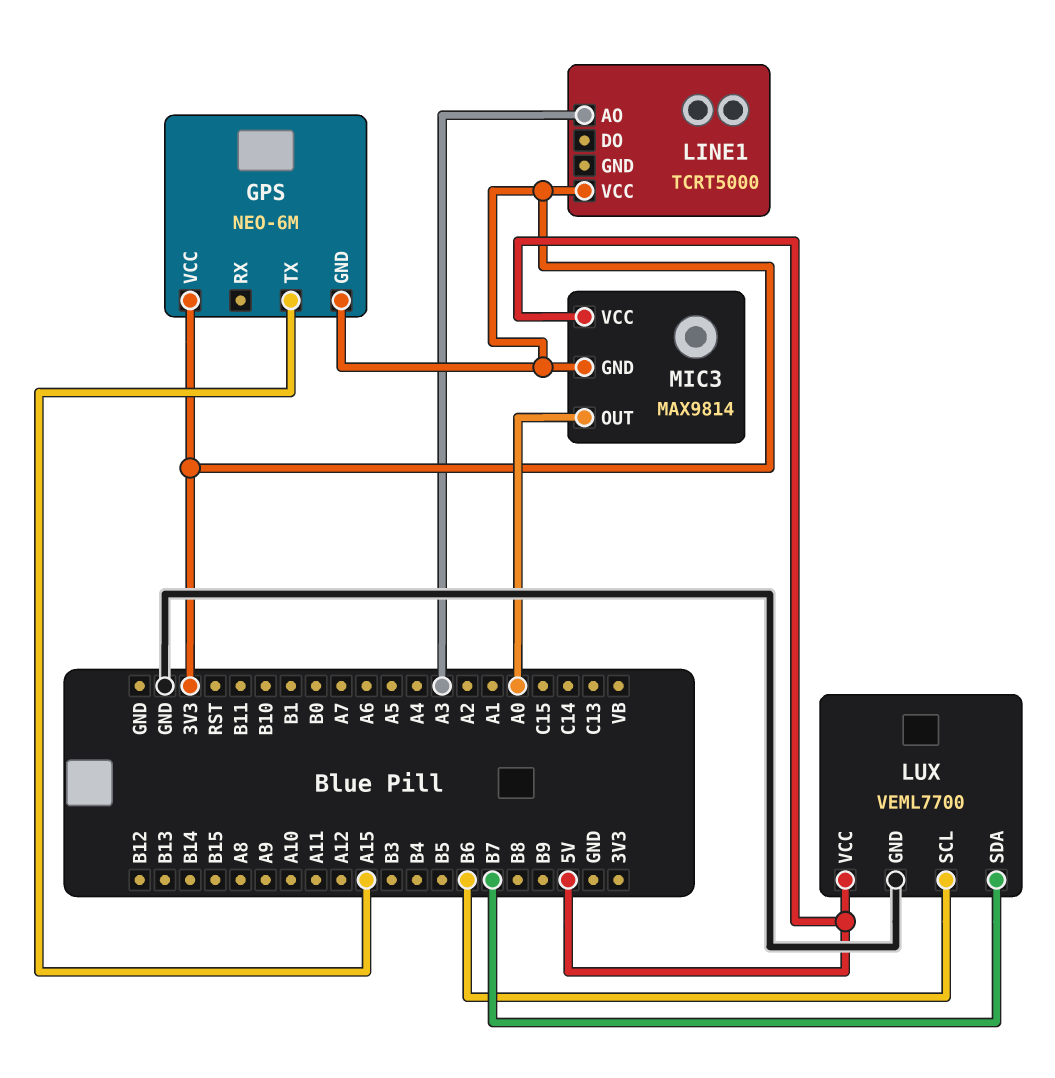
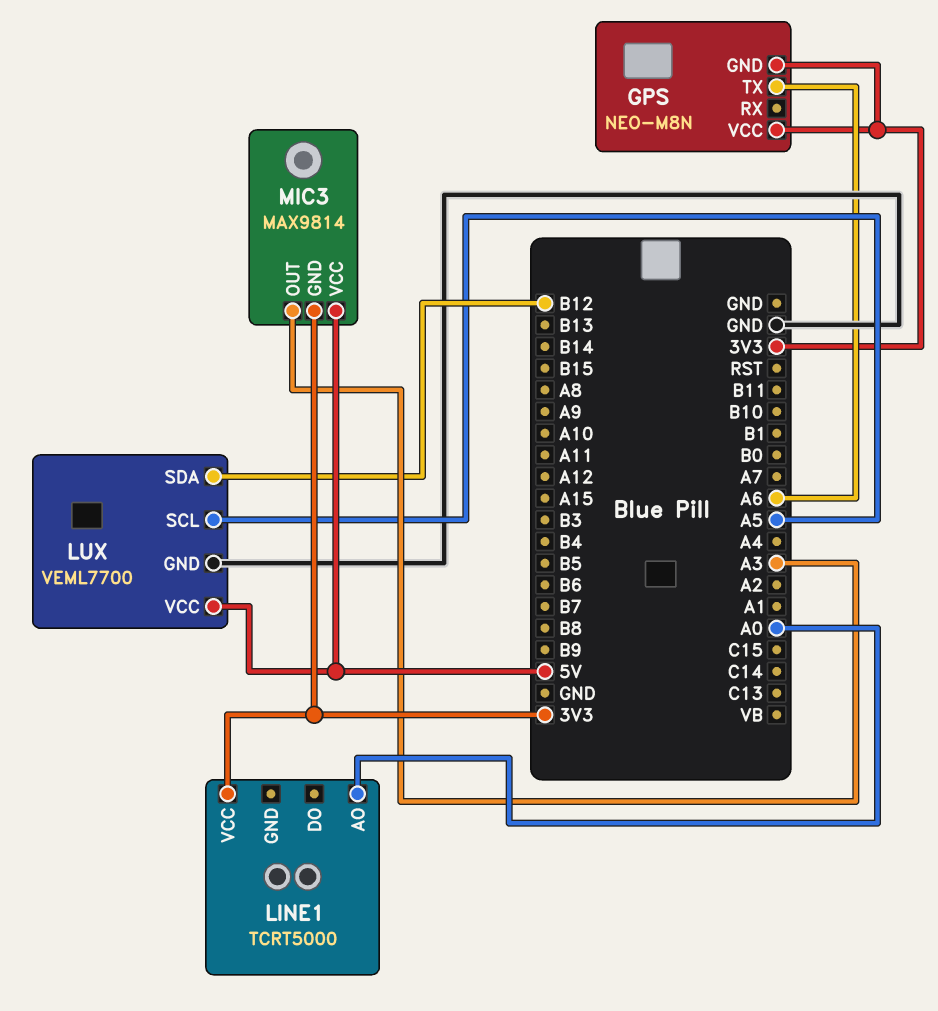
GPS: NEO-6M -> NEO-M8N
GPS pin TX: A15 -> A6
LINE1 pin AO: A3 -> A0
LUX pin SCL: B6 -> A5
LUX pin SDA: B7 -> B12
MIC3 pin OUT: A0 -> A3

